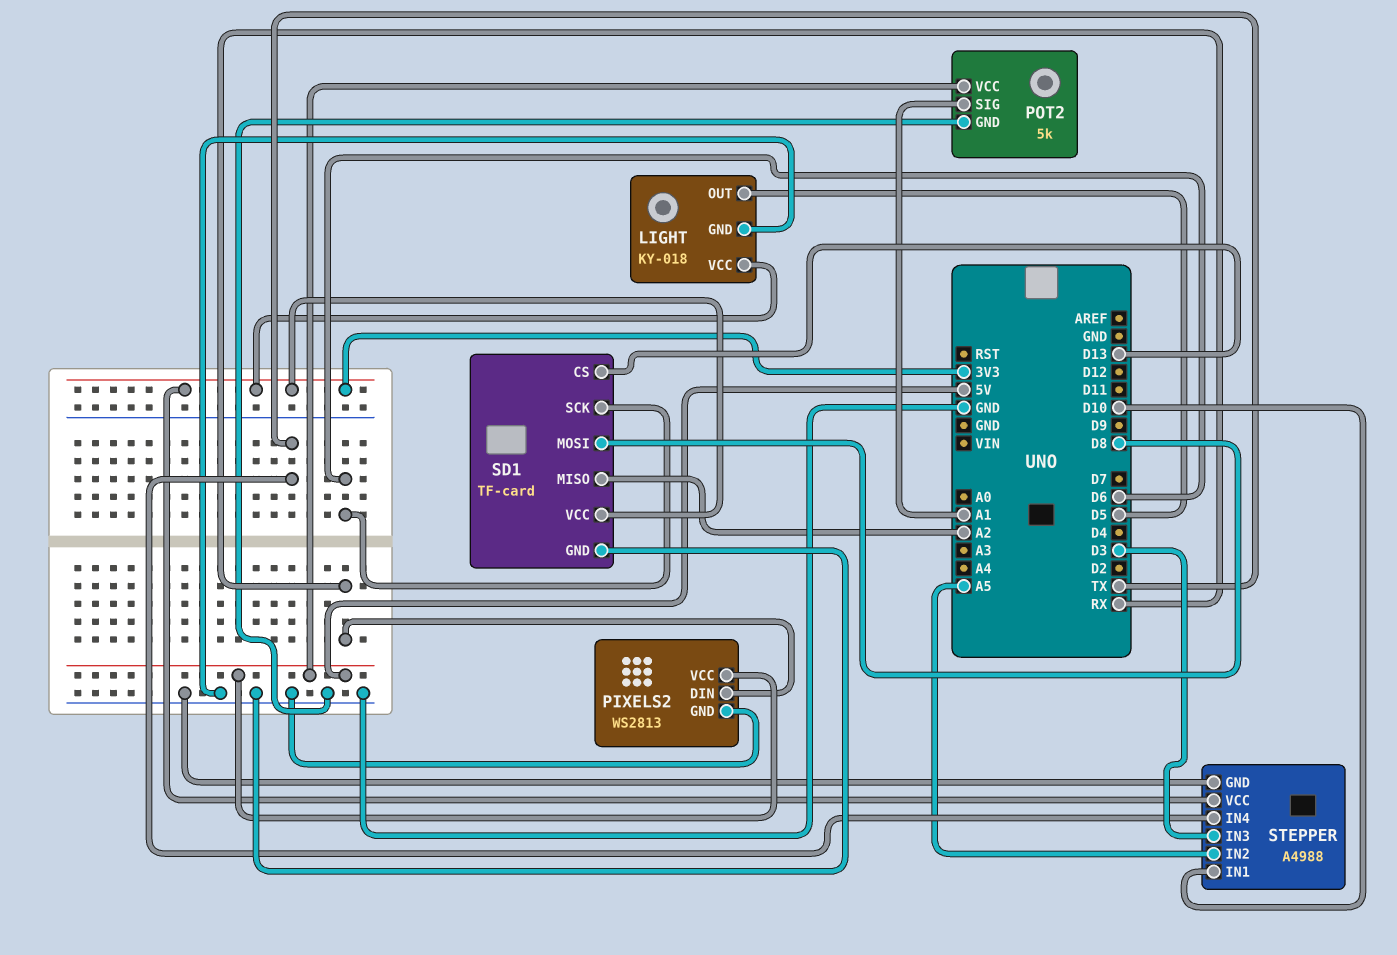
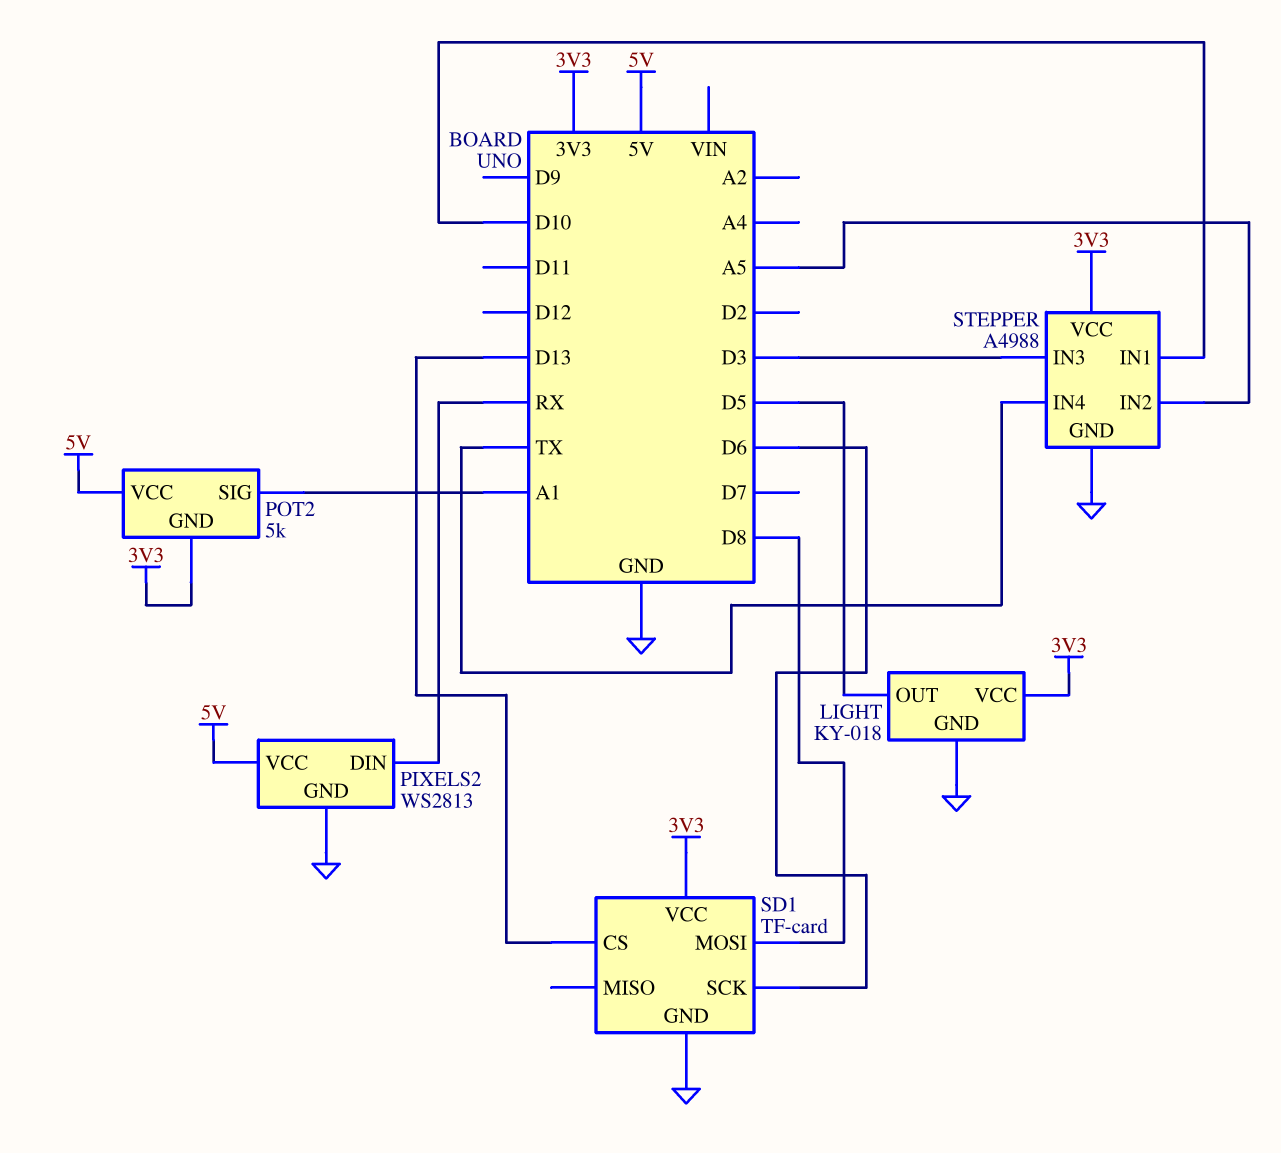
POT2 pin GND: GND -> 3V3
SD1 pin MISO: A2 -> none

